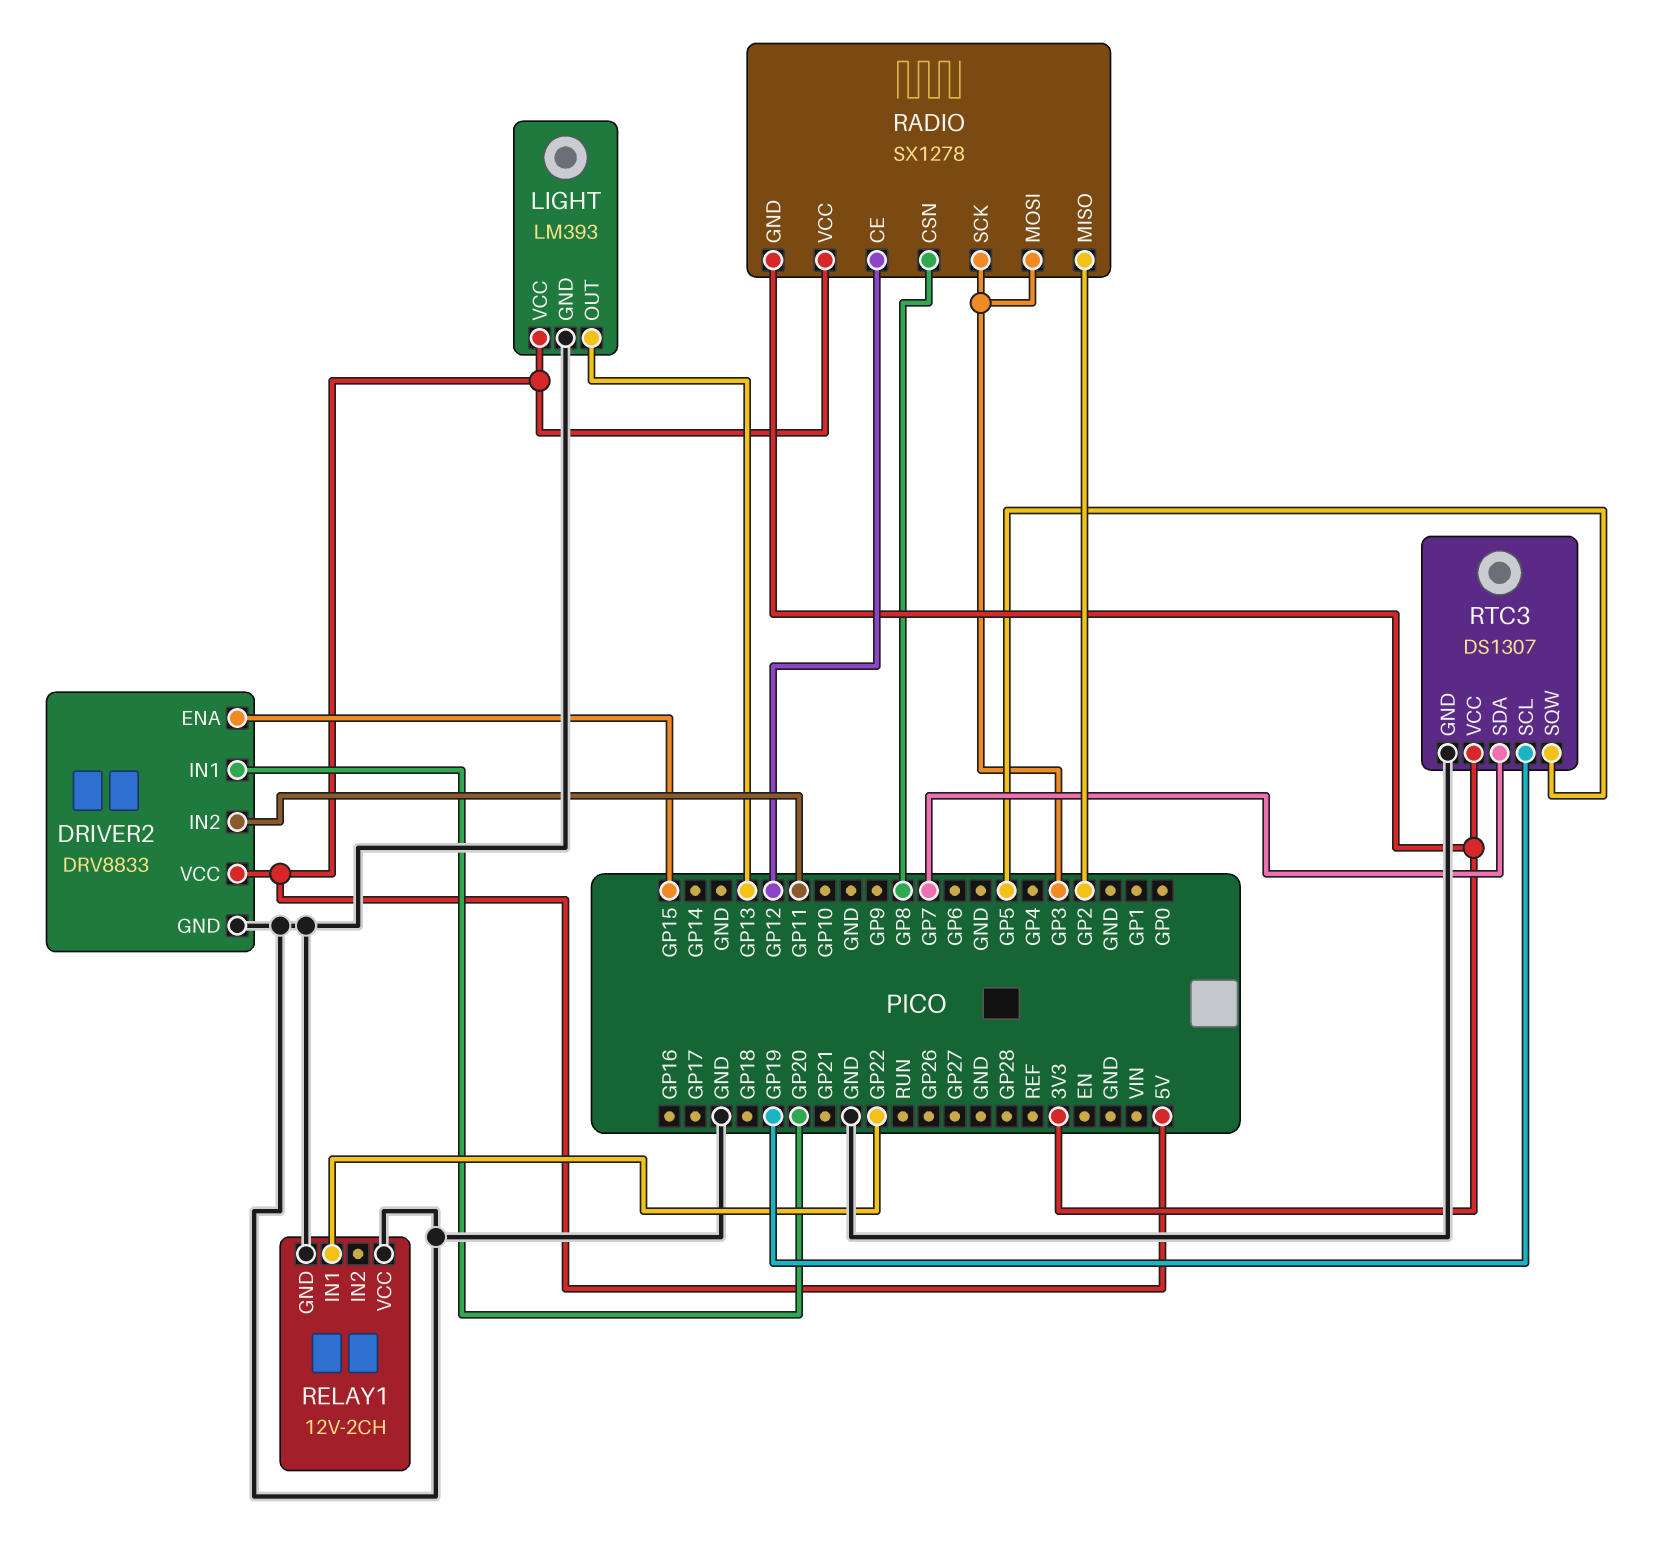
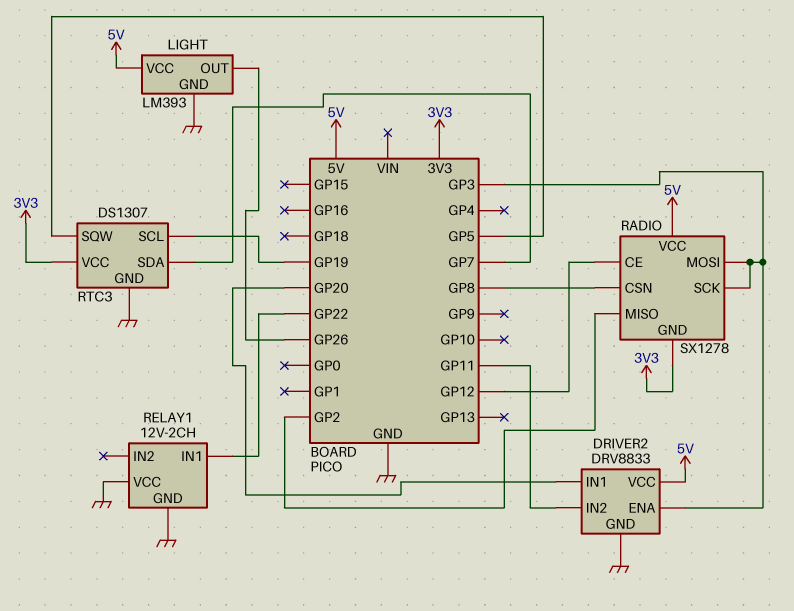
DRIVER2 pin ENA: GP15 -> GP3
LIGHT pin OUT: GP13 -> GP26

